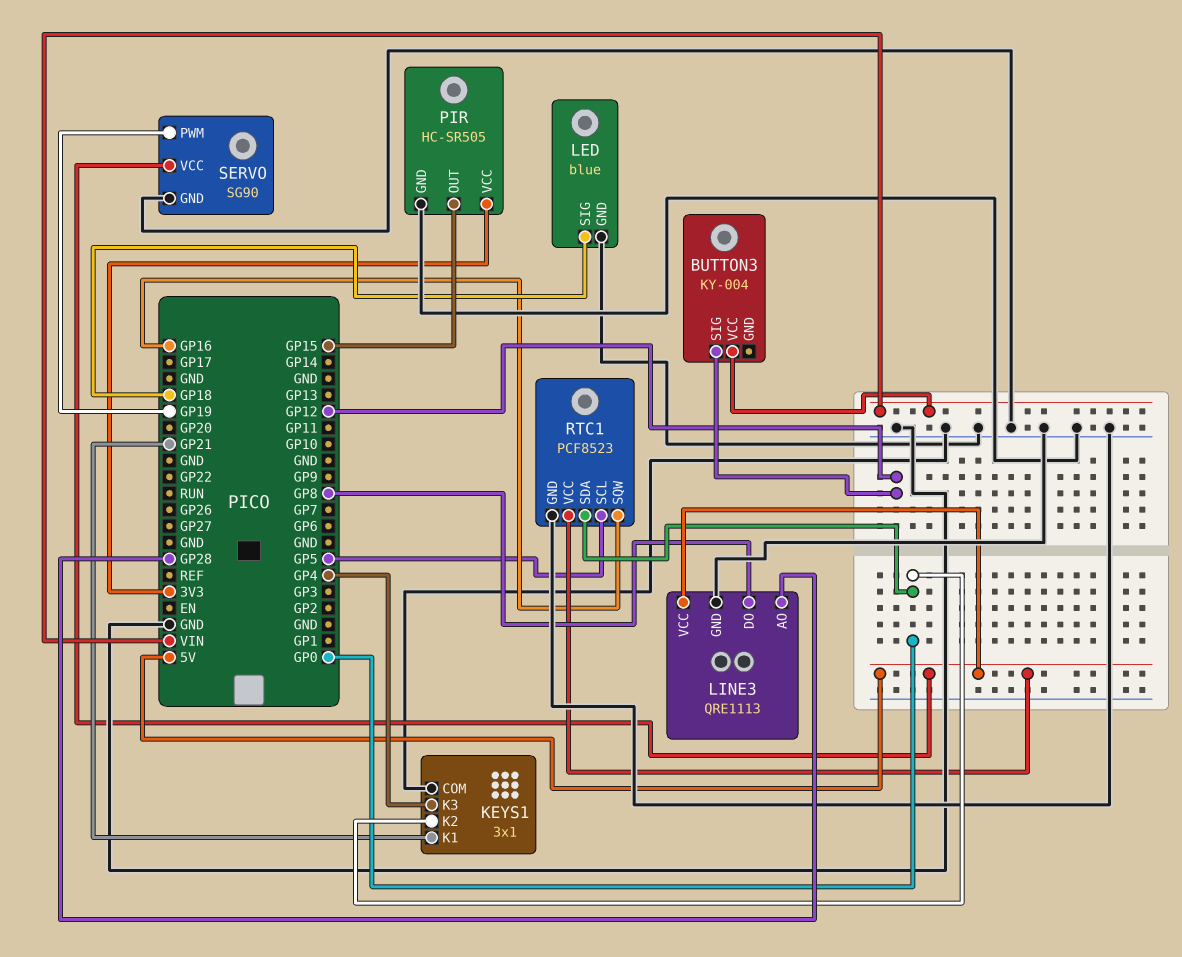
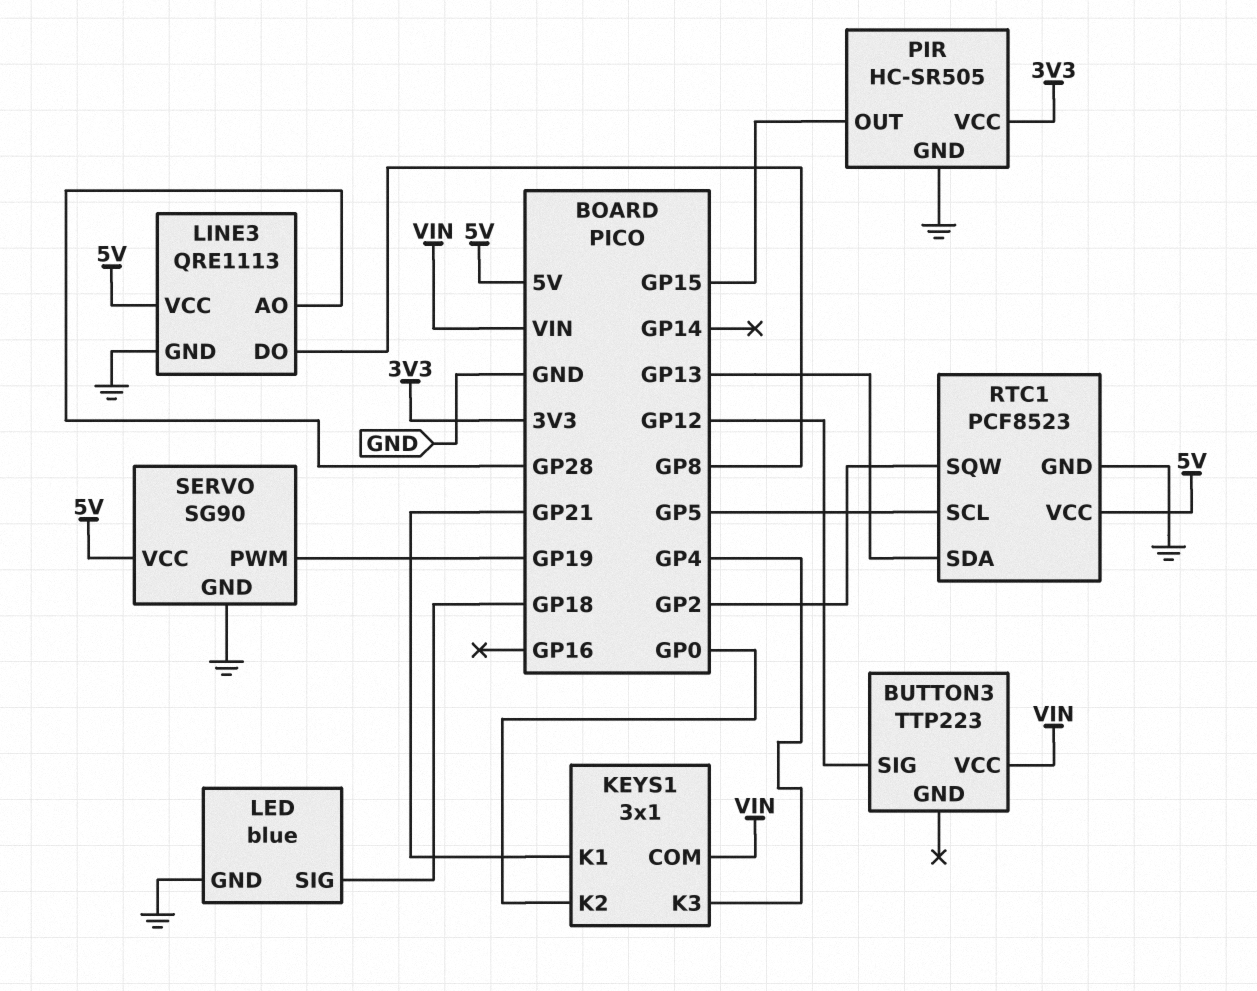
BUTTON3: KY-004 -> TTP223
KEYS1 pin COM: GND -> VIN
RTC1 pin SDA: GP0 -> GP13
RTC1 pin SQW: GP16 -> GP2

